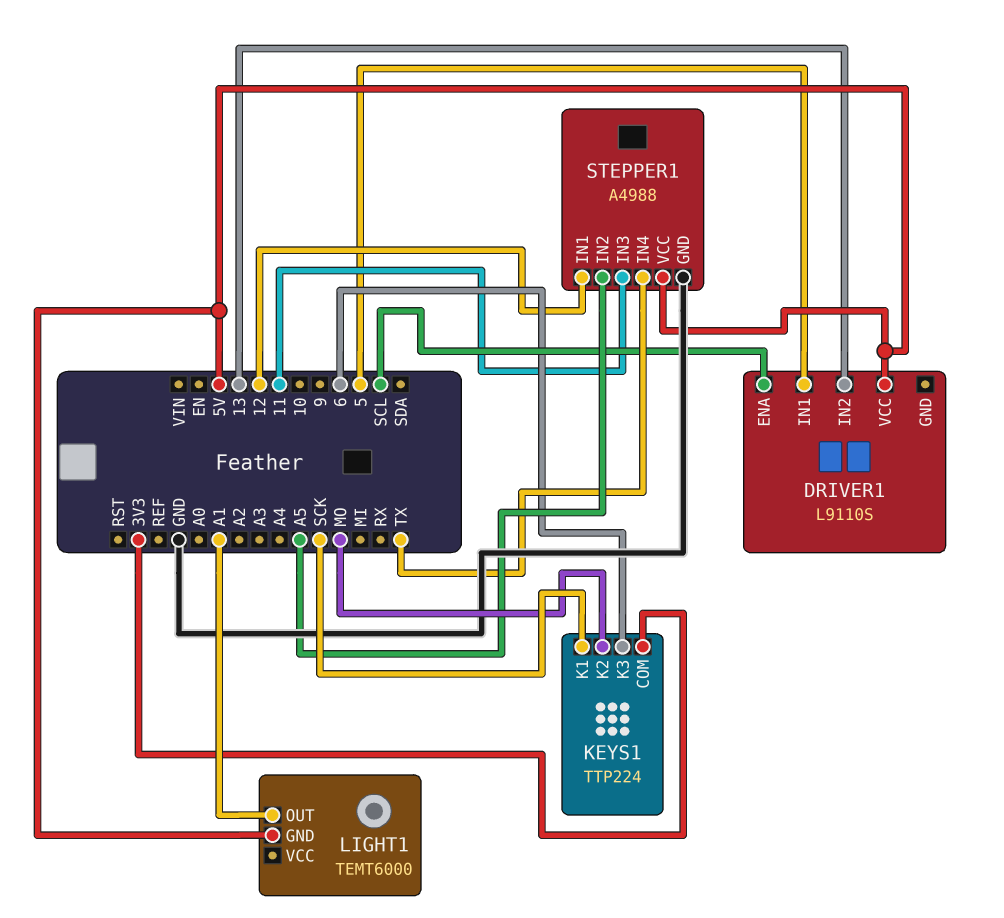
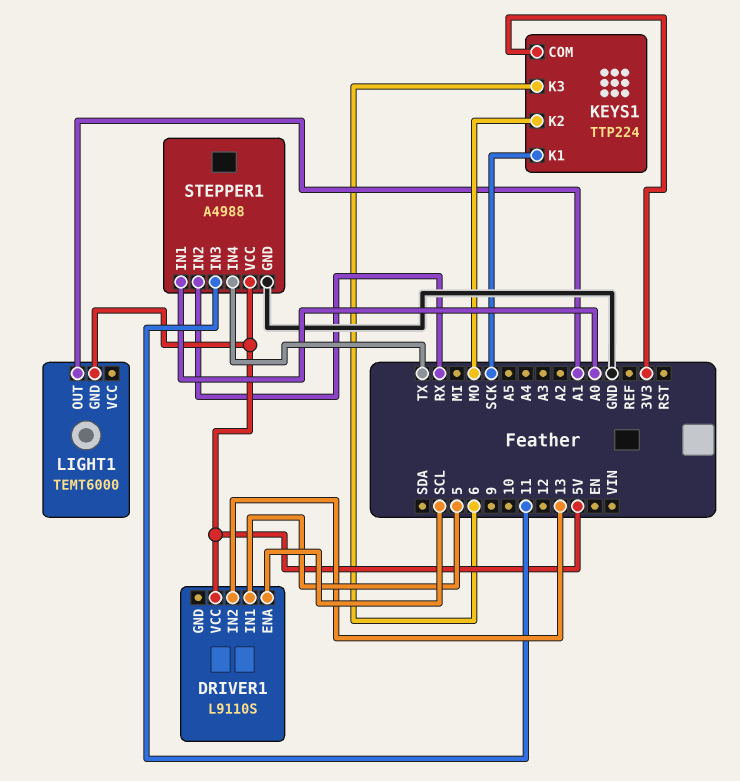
STEPPER1 pin IN1: 12 -> A0
STEPPER1 pin IN2: A5 -> RX

